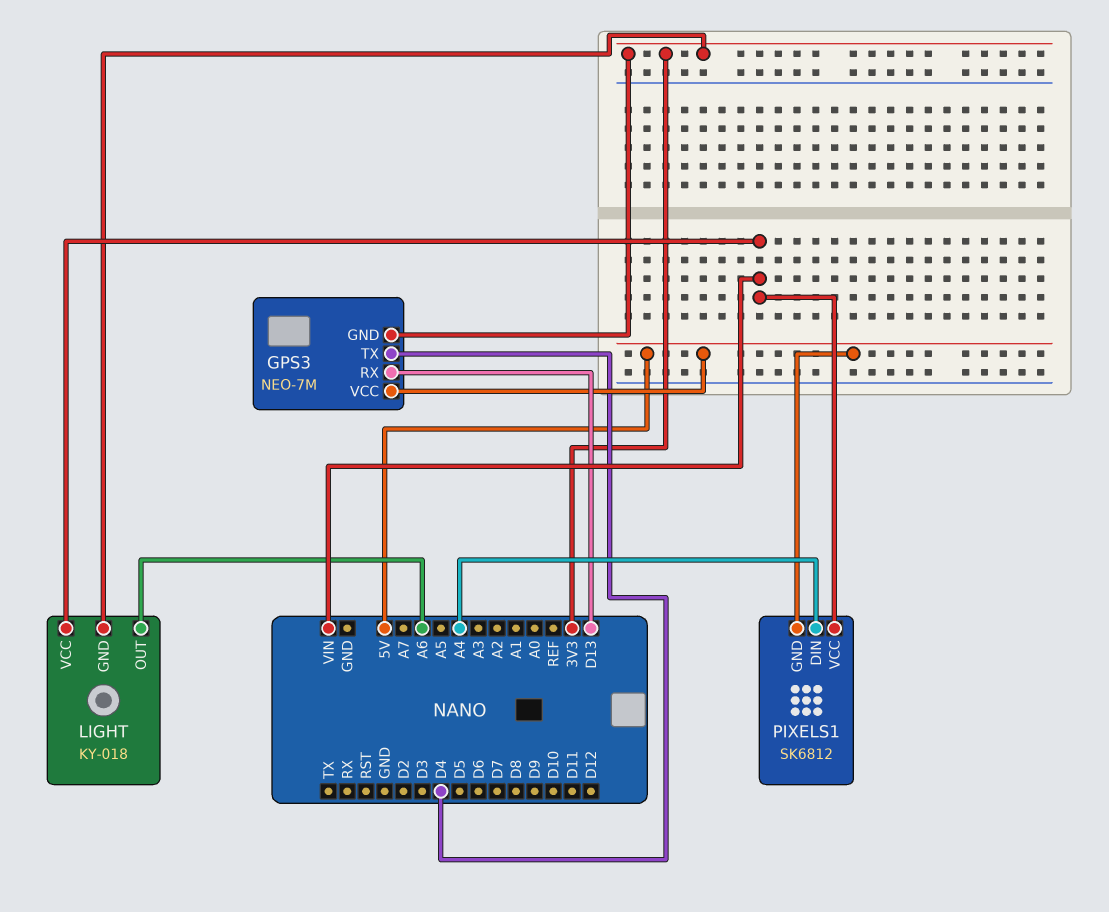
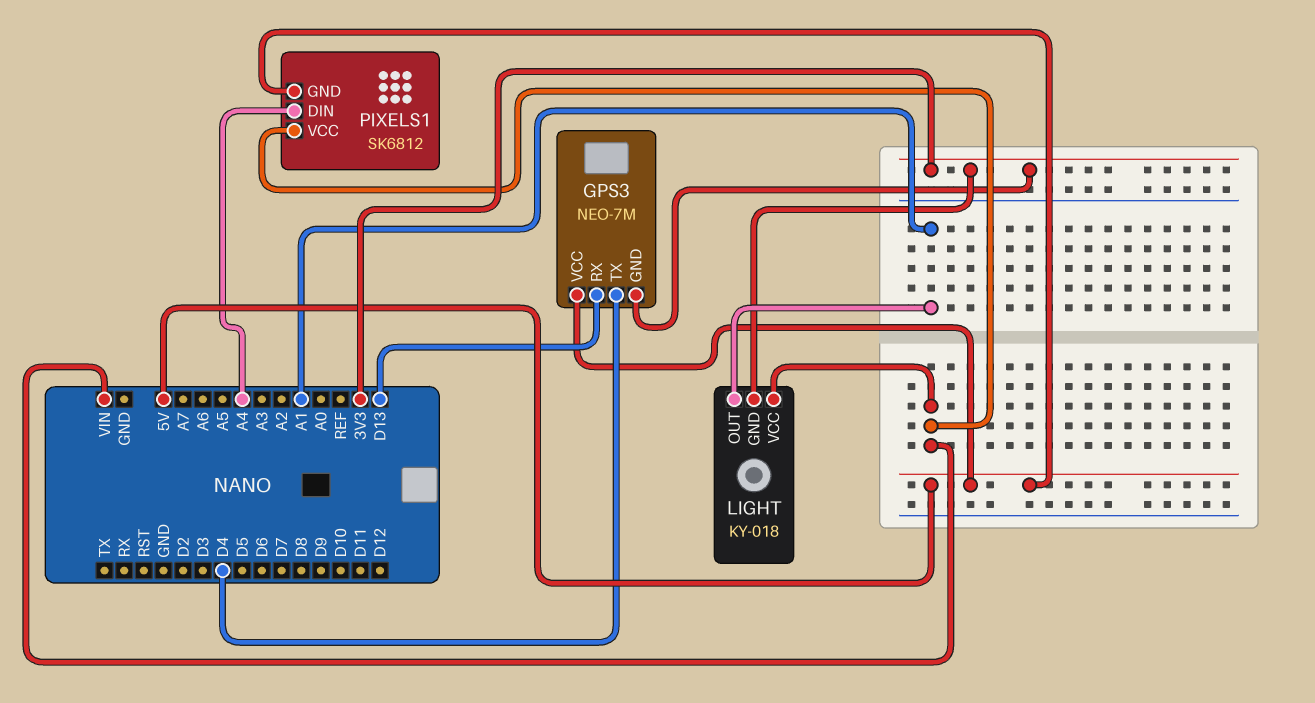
LIGHT pin OUT: A6 -> A1

